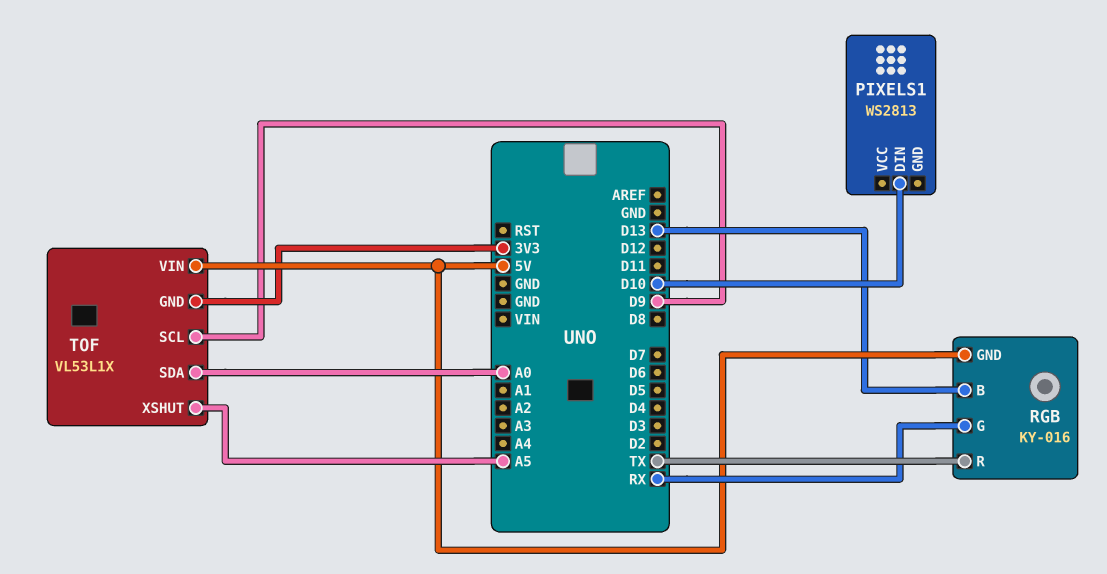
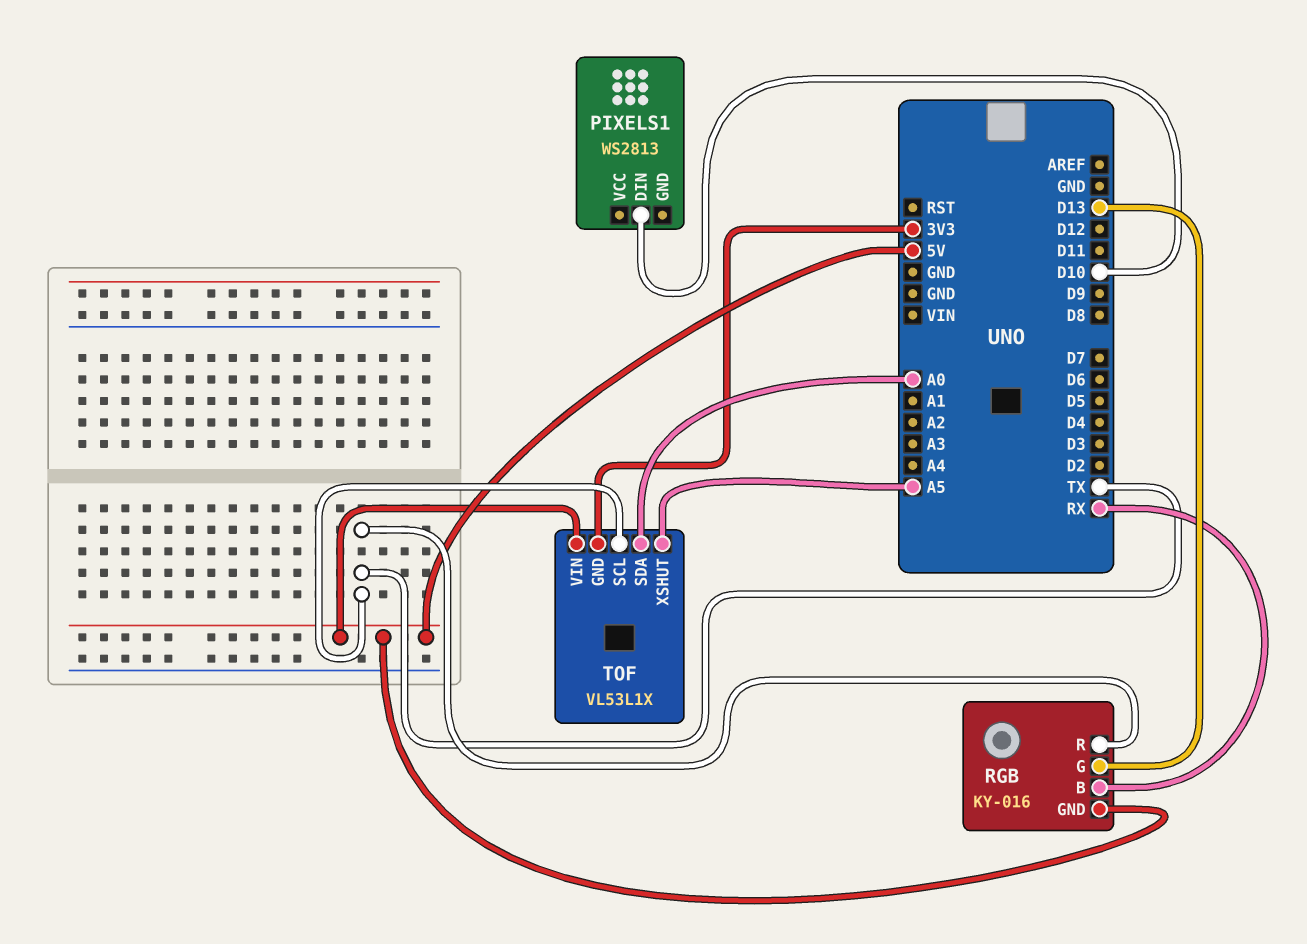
RGB pin B: D13 -> RX
RGB pin G: RX -> D13
TOF pin SCL: D9 -> TX

